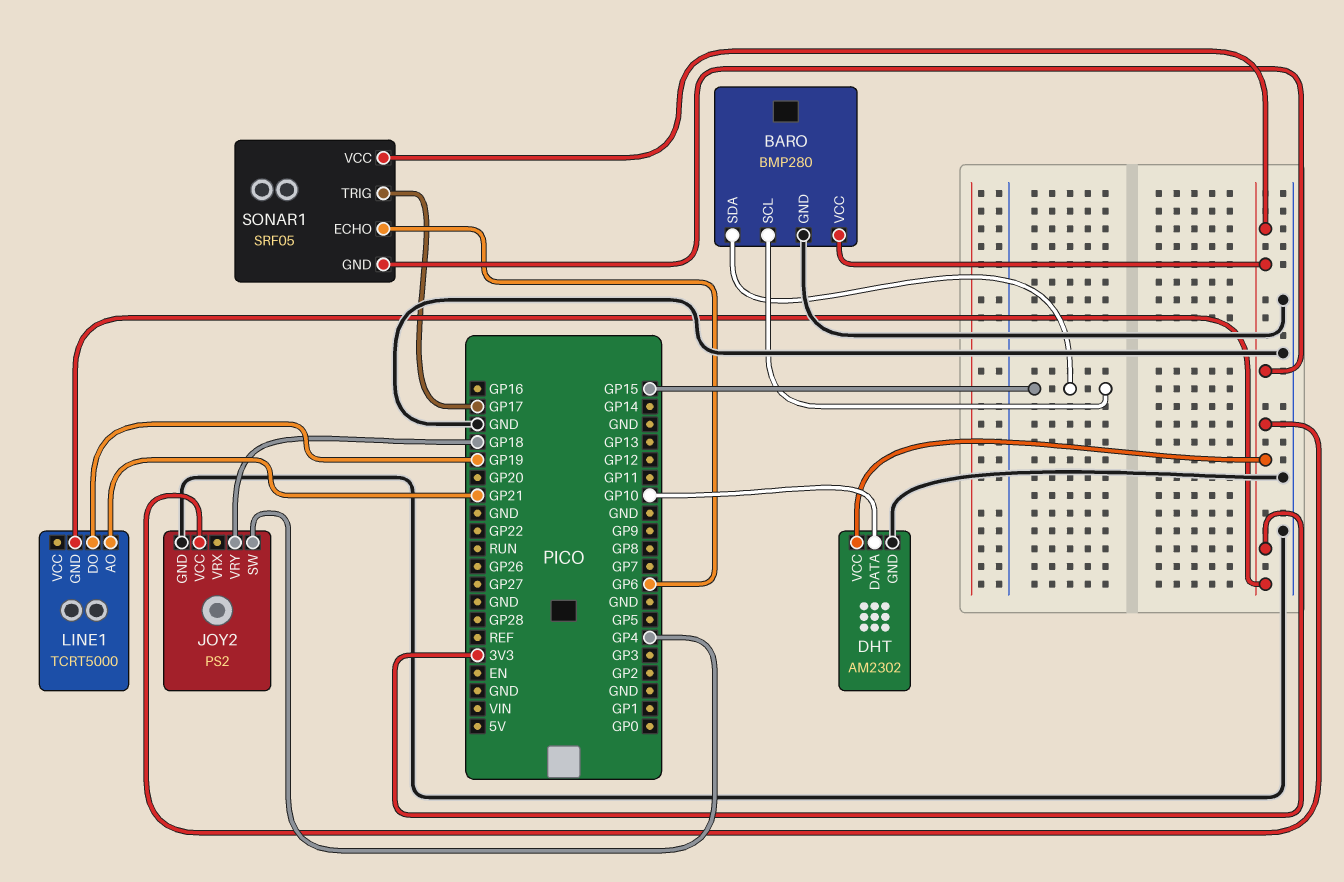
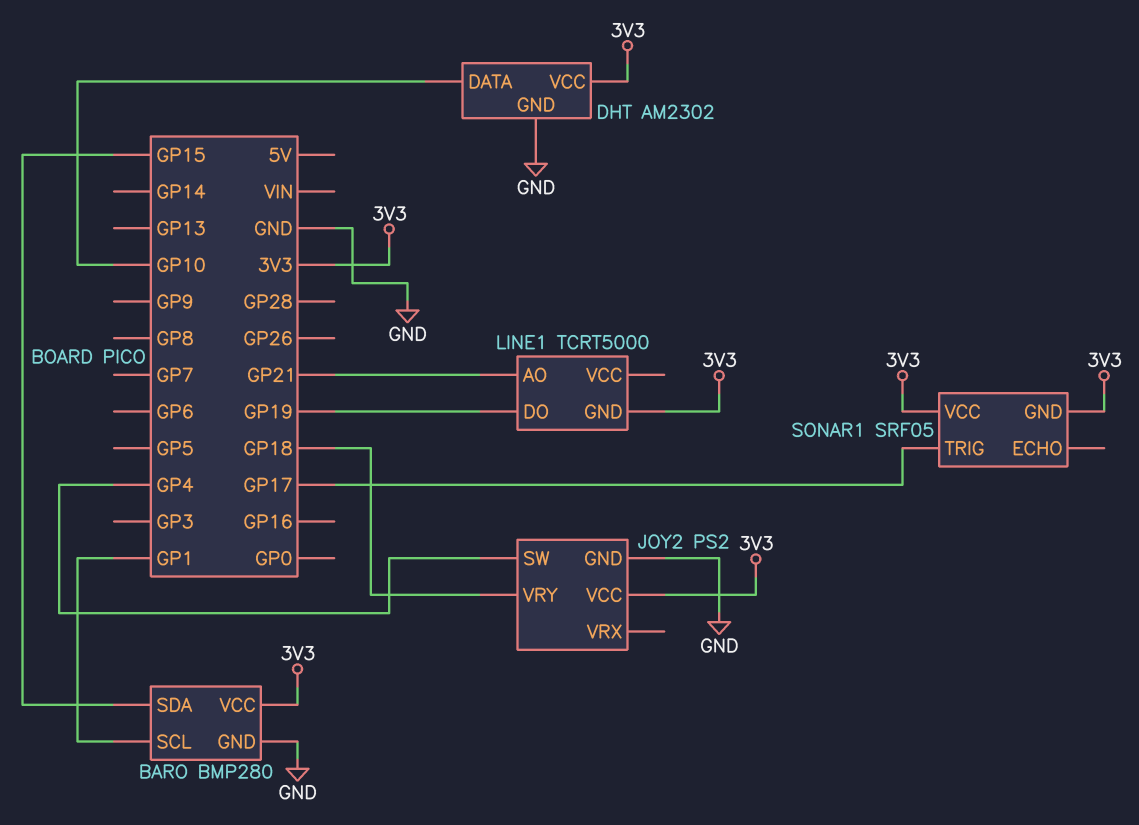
BARO pin SCL: GP15 -> GP1
SONAR1 pin ECHO: GP6 -> none

